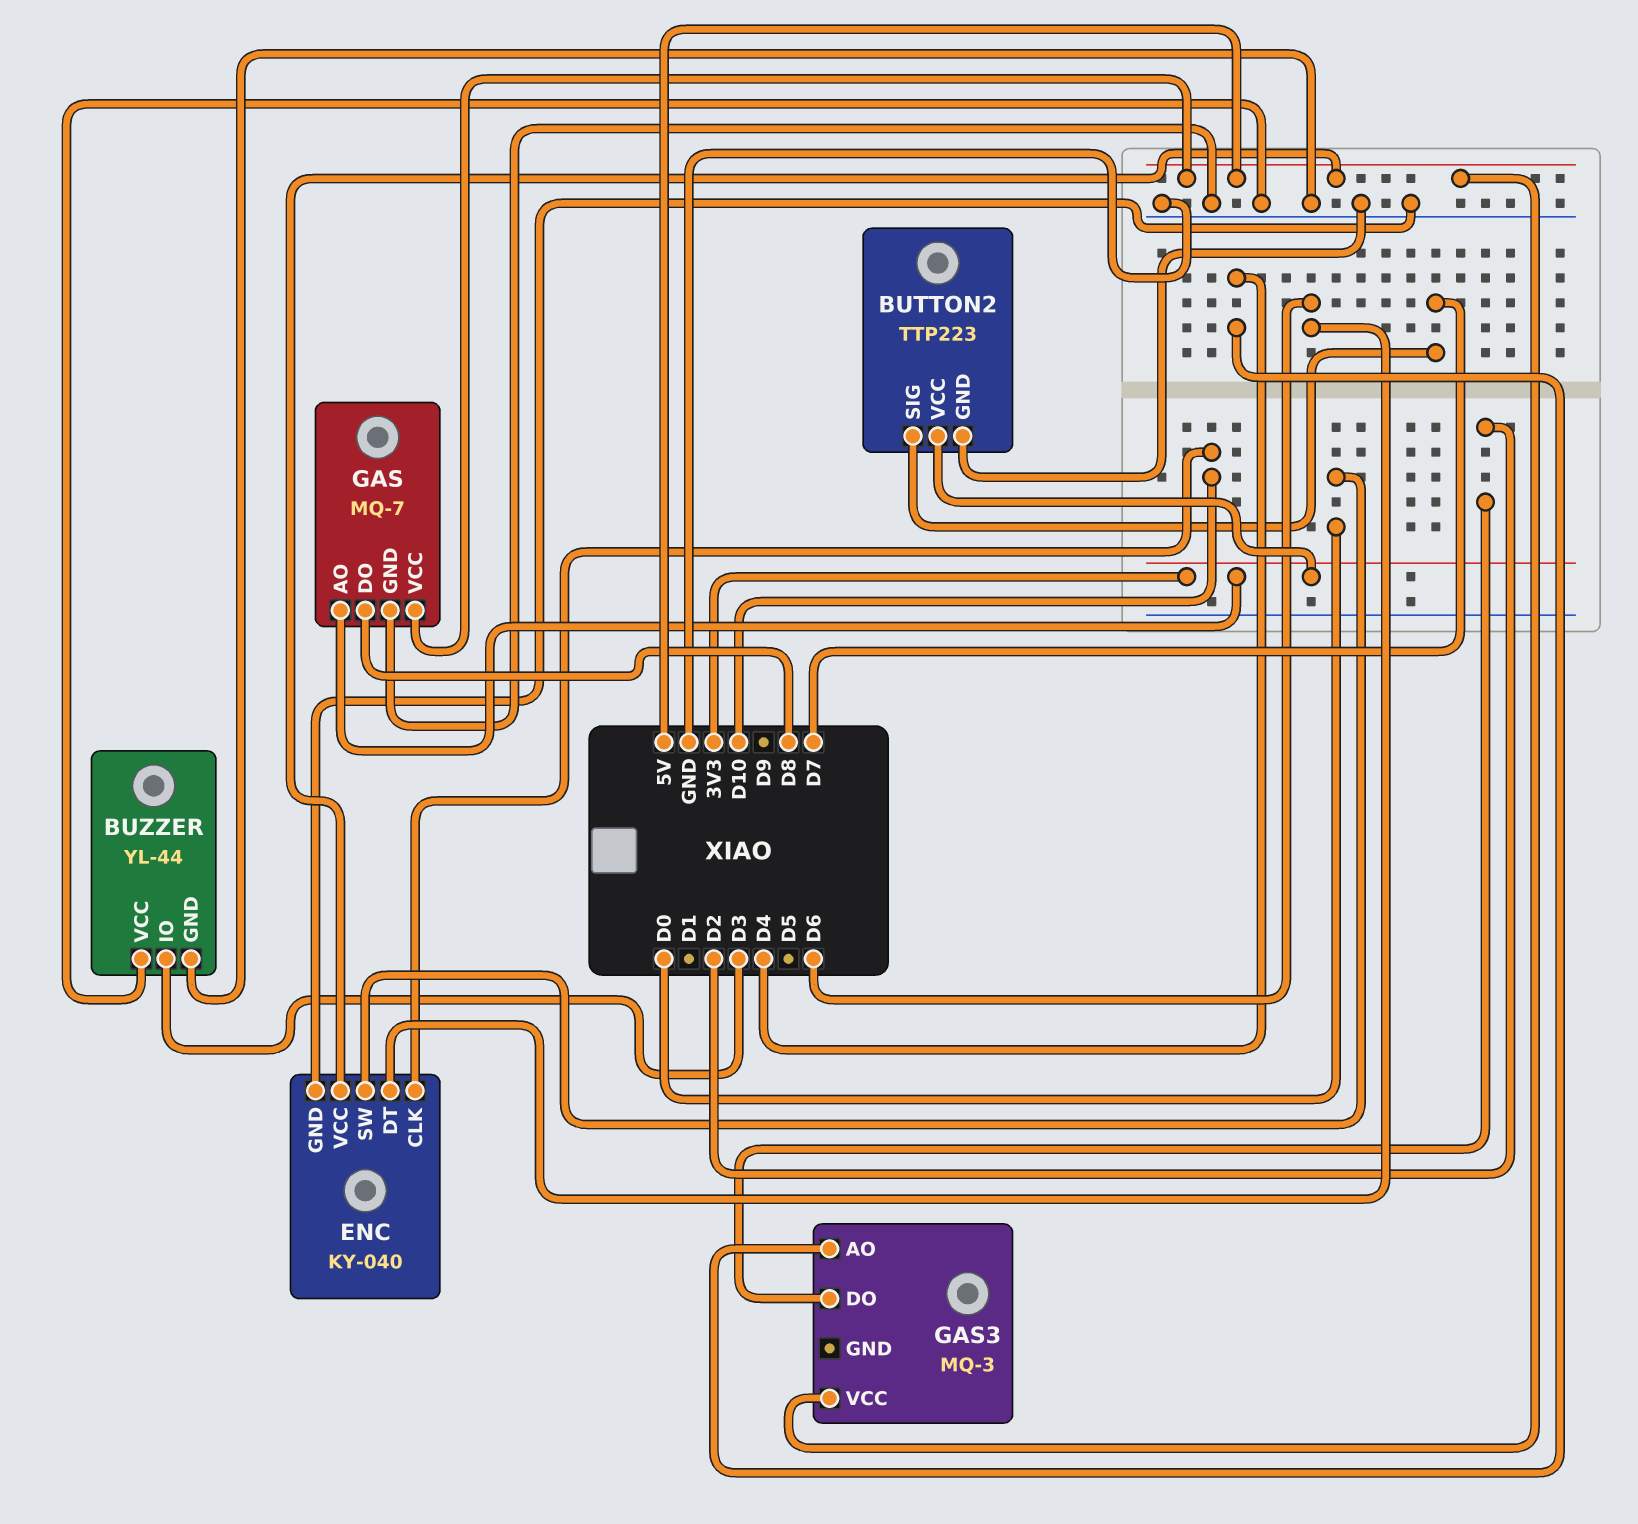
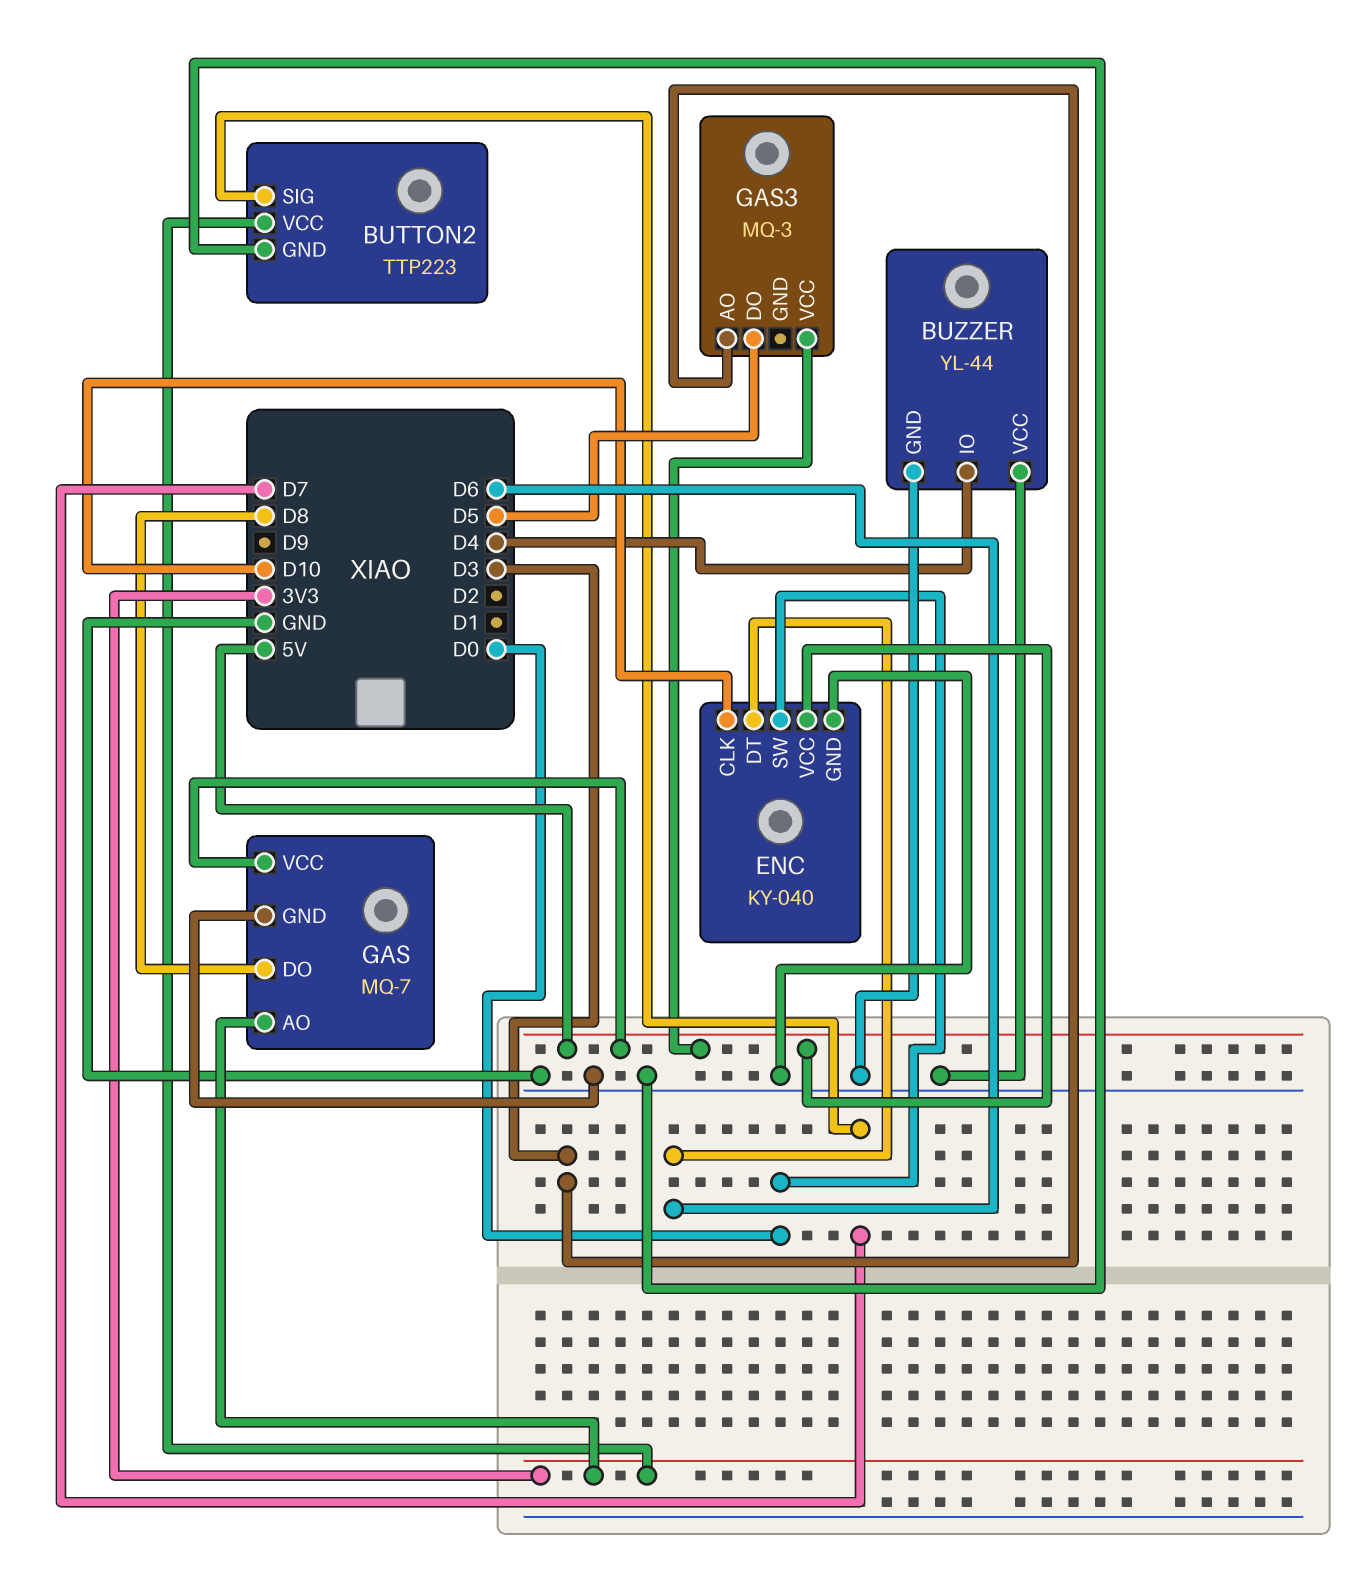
BUZZER pin IO: D3 -> D4
GAS3 pin AO: D4 -> D3
GAS3 pin DO: D2 -> D5

